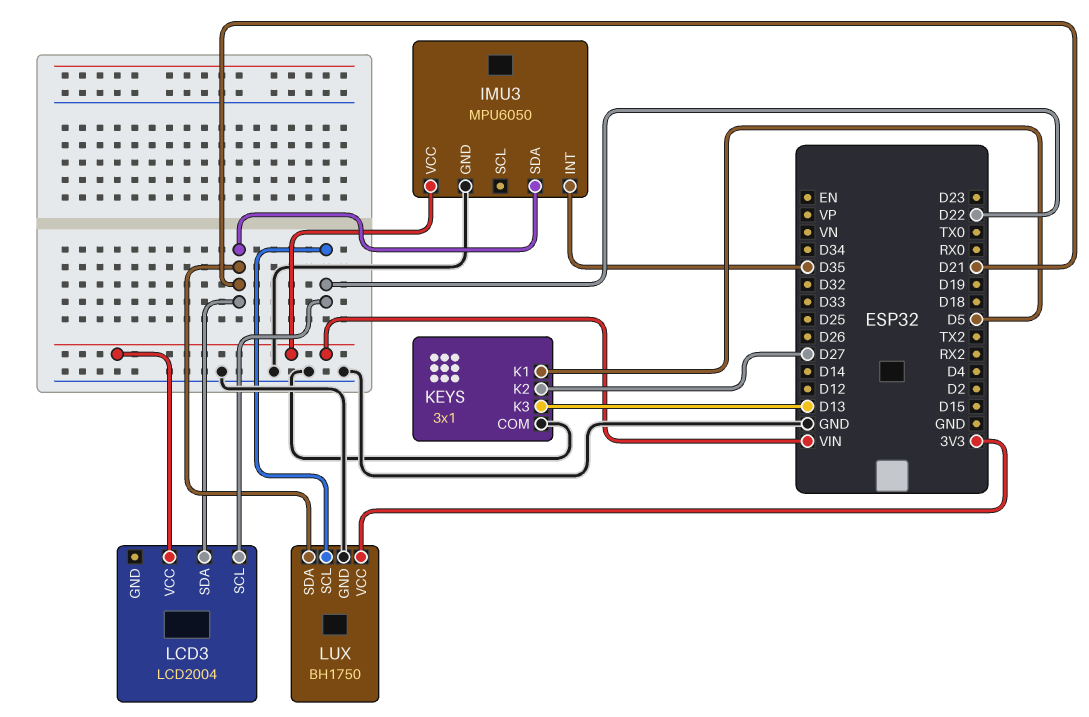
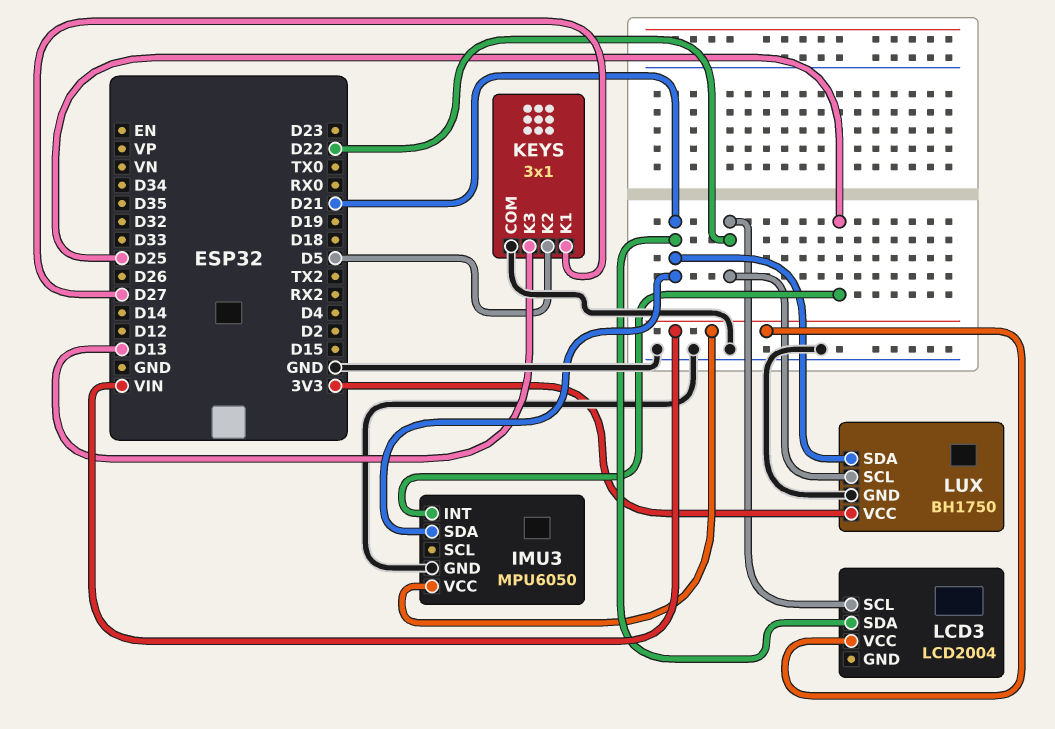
IMU3 pin INT: D35 -> D25
KEYS pin K1: D5 -> D27
KEYS pin K2: D27 -> D5

